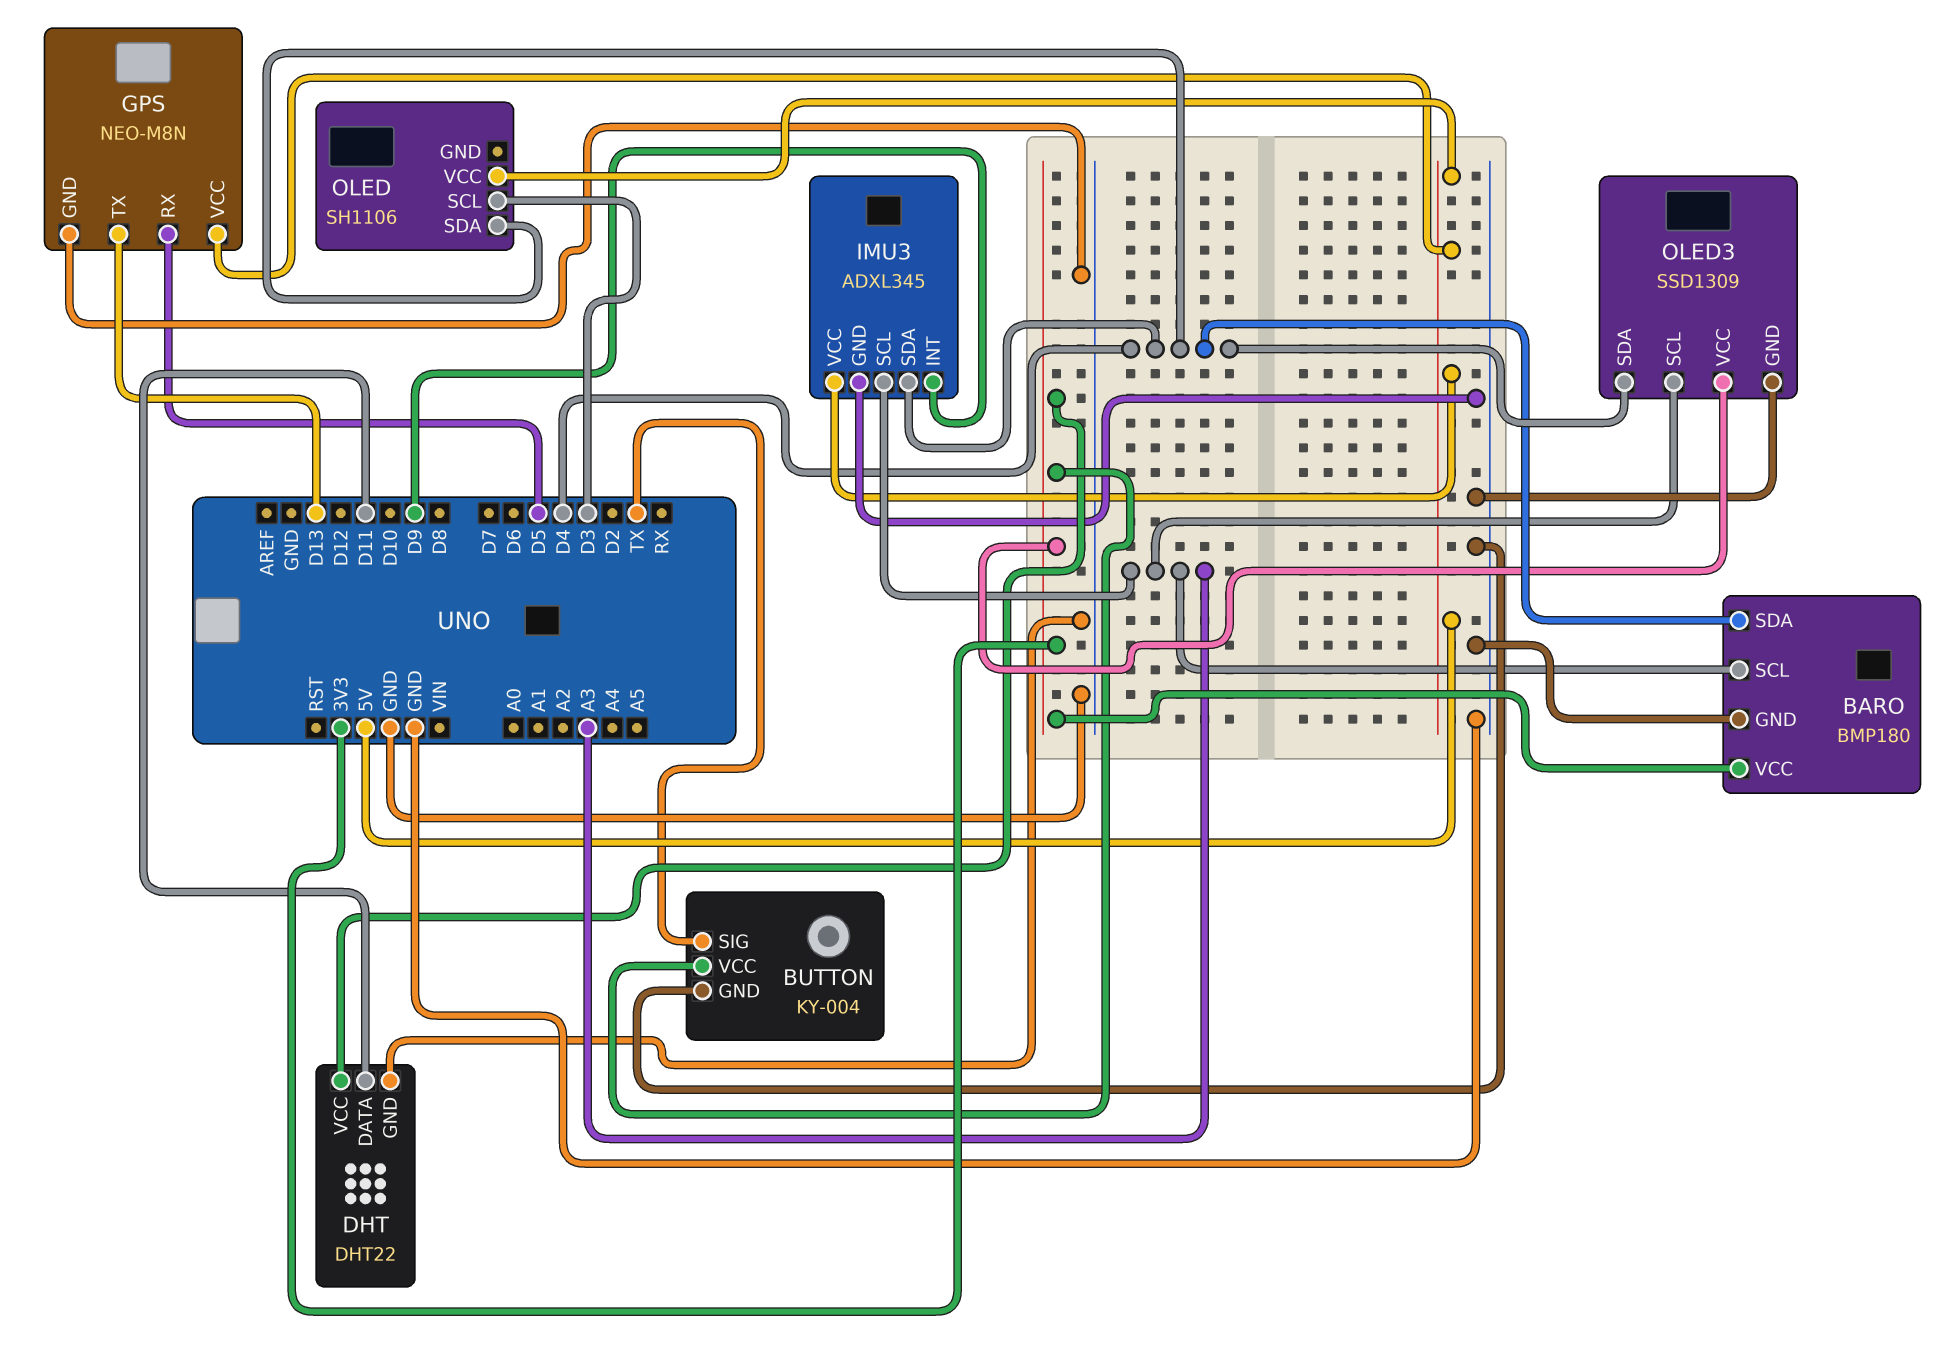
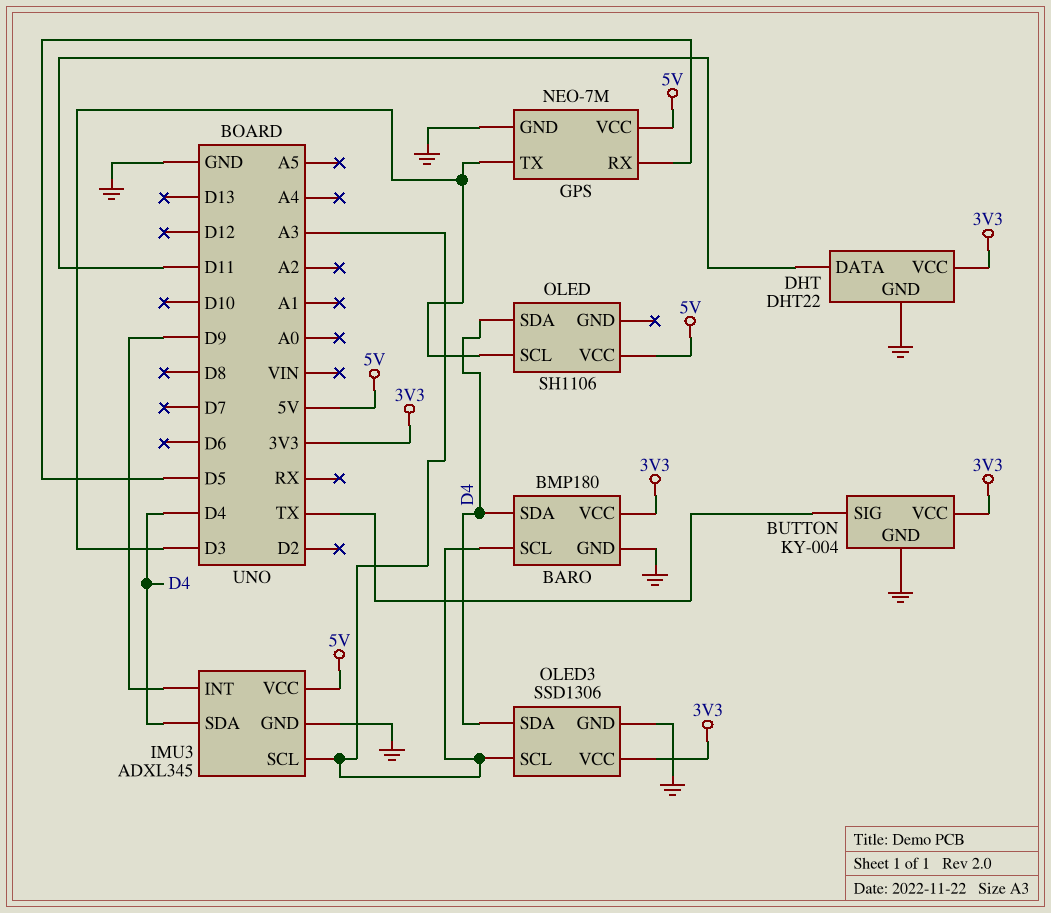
GPS: NEO-M8N -> NEO-7M
GPS pin TX: D13 -> D3
OLED3: SSD1309 -> SSD1306

